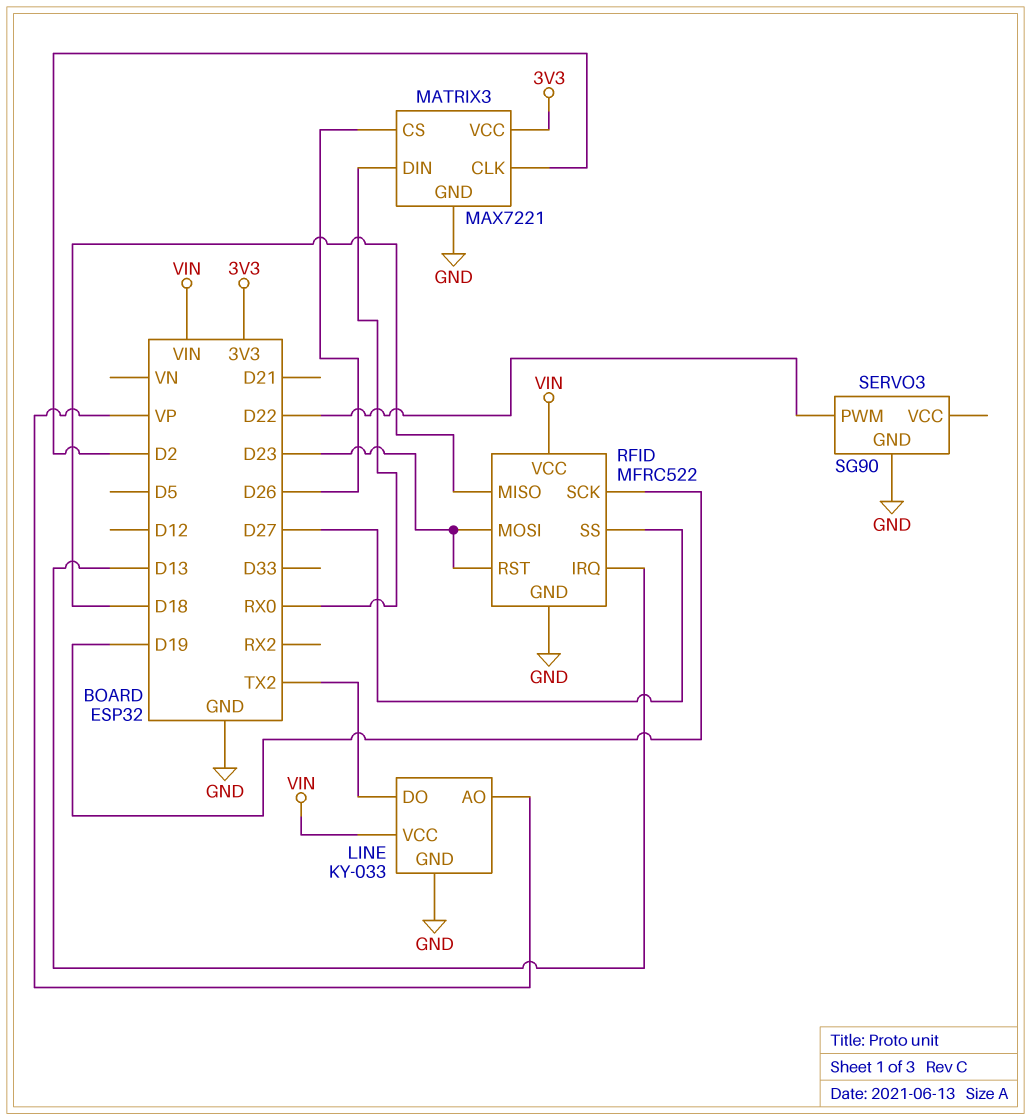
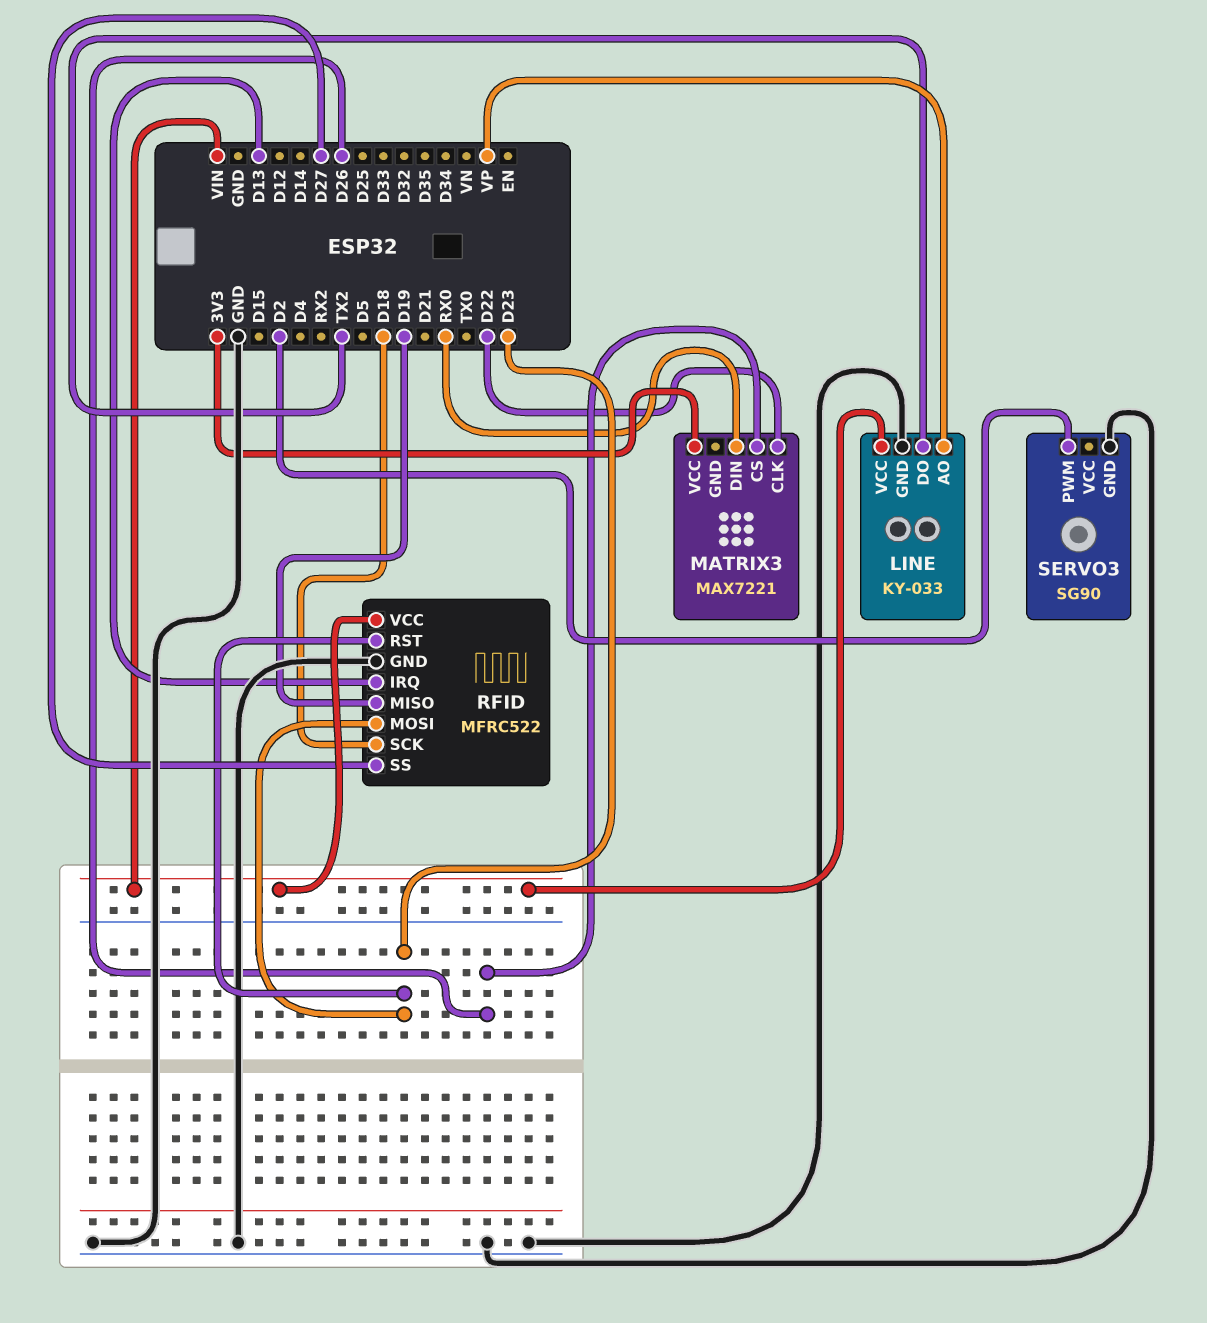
MATRIX3 pin CLK: D2 -> D22
MATRIX3 pin GND: GND -> none
RFID pin MISO: D18 -> D19
RFID pin SCK: D19 -> D18
SERVO3 pin PWM: D22 -> D2

